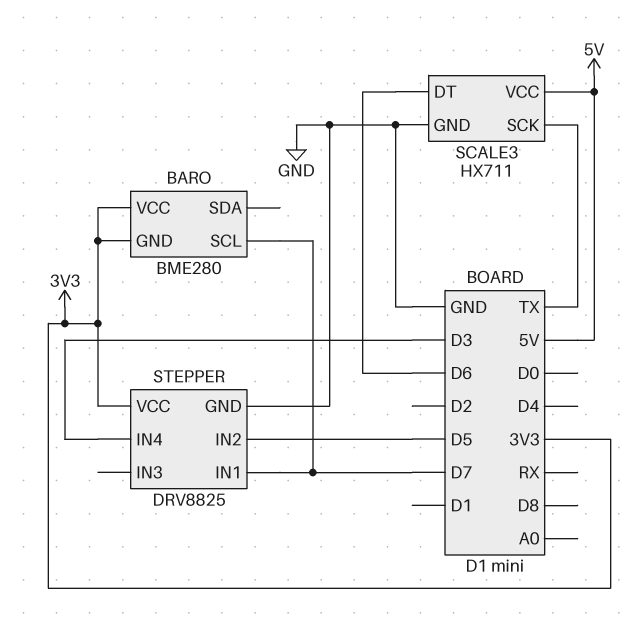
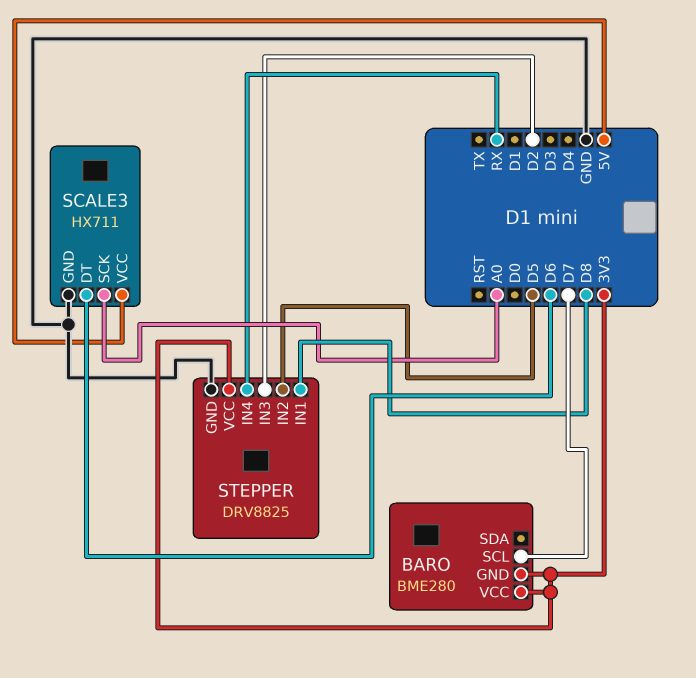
SCALE3 pin SCK: TX -> A0
STEPPER pin IN1: D7 -> D8
STEPPER pin IN3: none -> D2
STEPPER pin IN4: D3 -> RX

